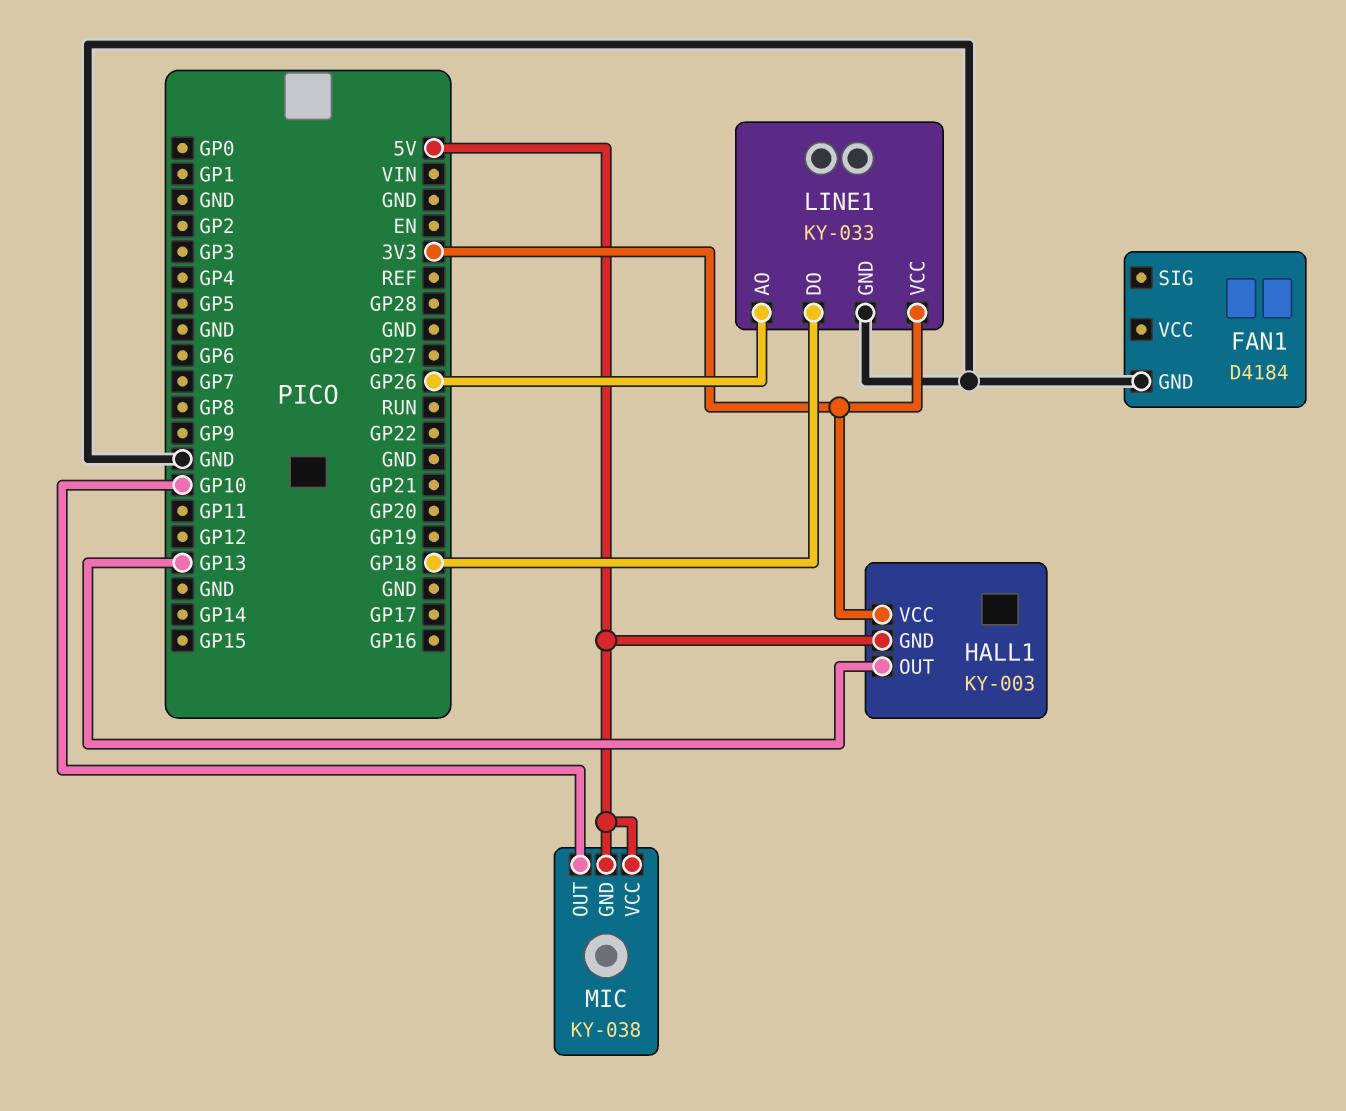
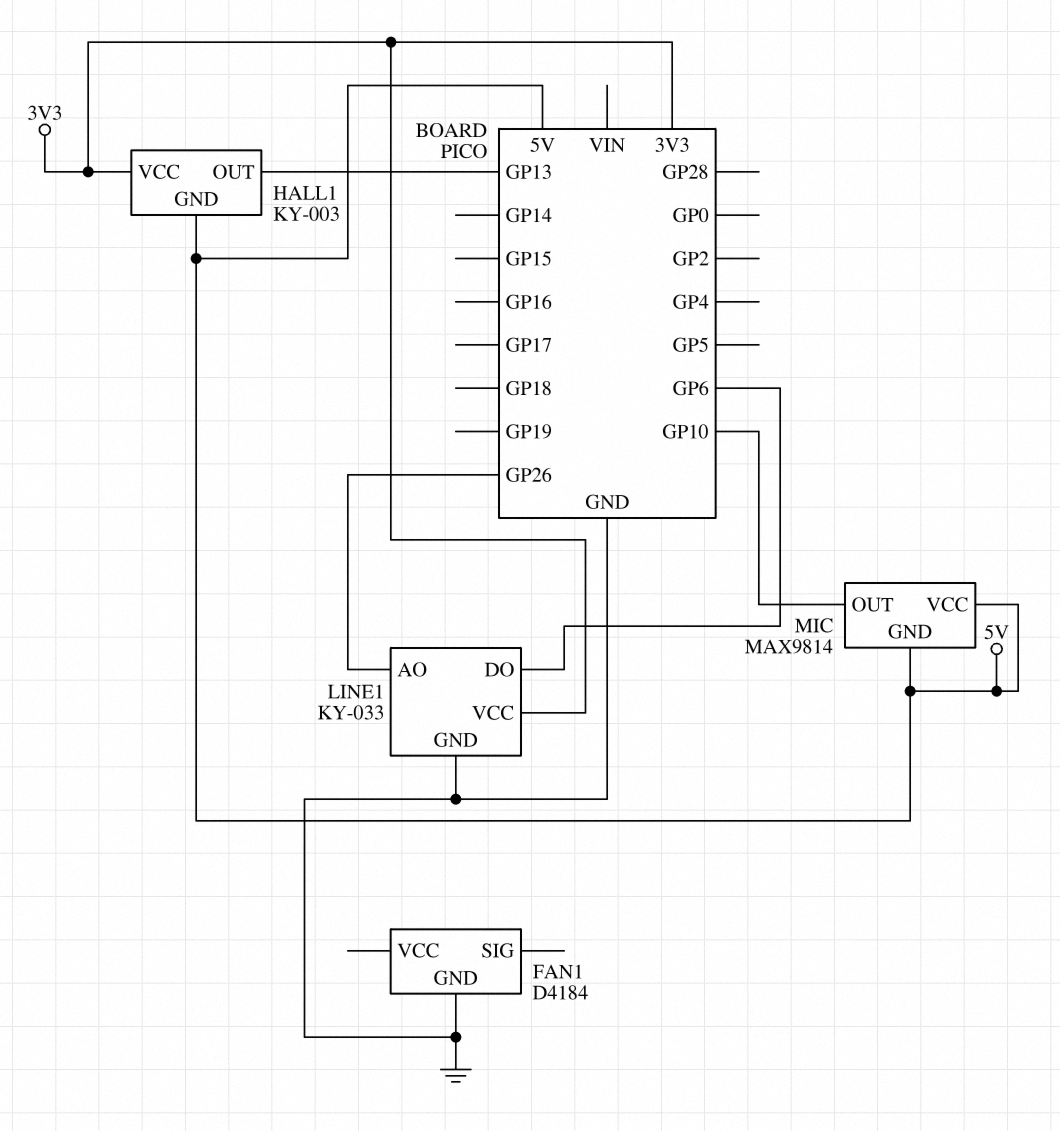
LINE1 pin DO: GP18 -> GP6
MIC: KY-038 -> MAX9814

